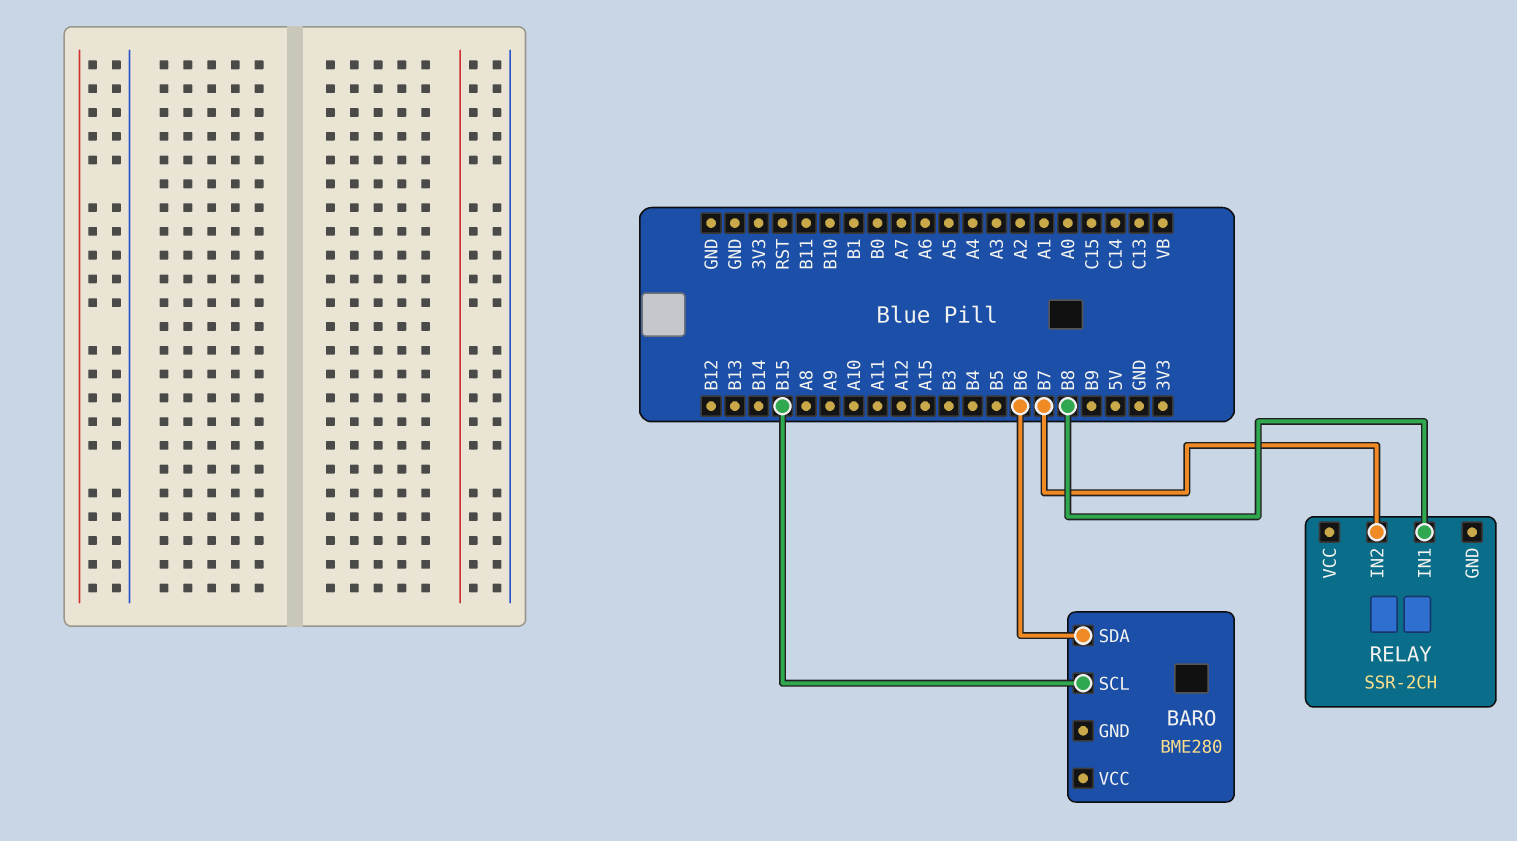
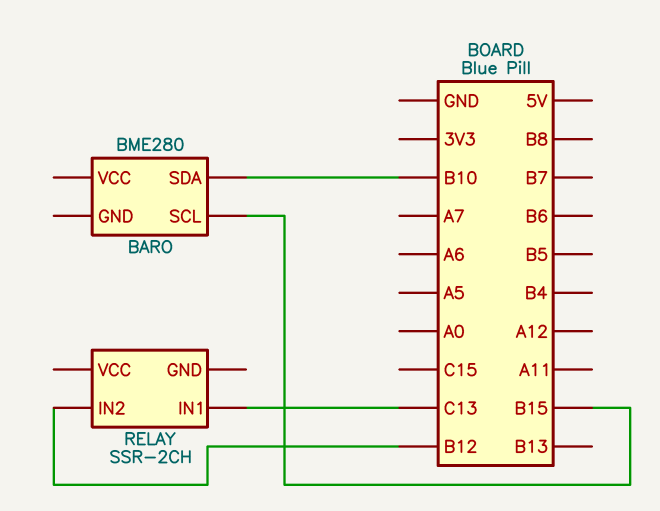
BARO pin SDA: B6 -> B10
RELAY pin IN1: B8 -> C13
RELAY pin IN2: B7 -> B12

